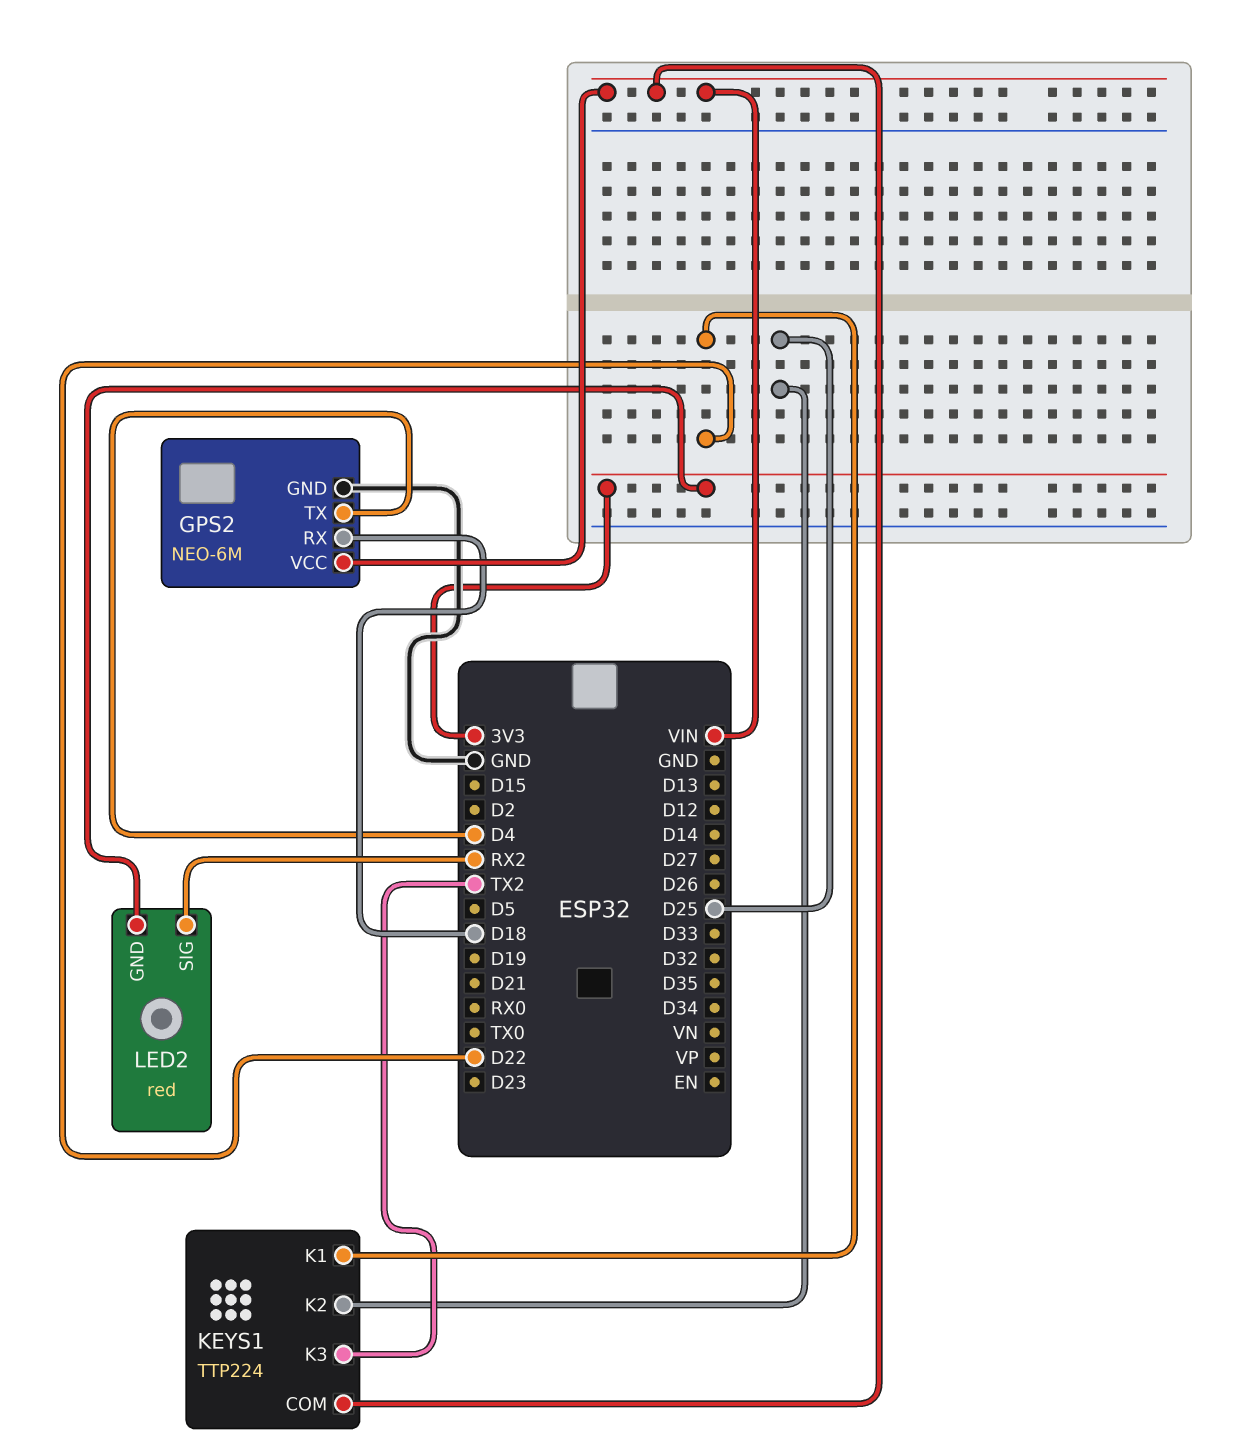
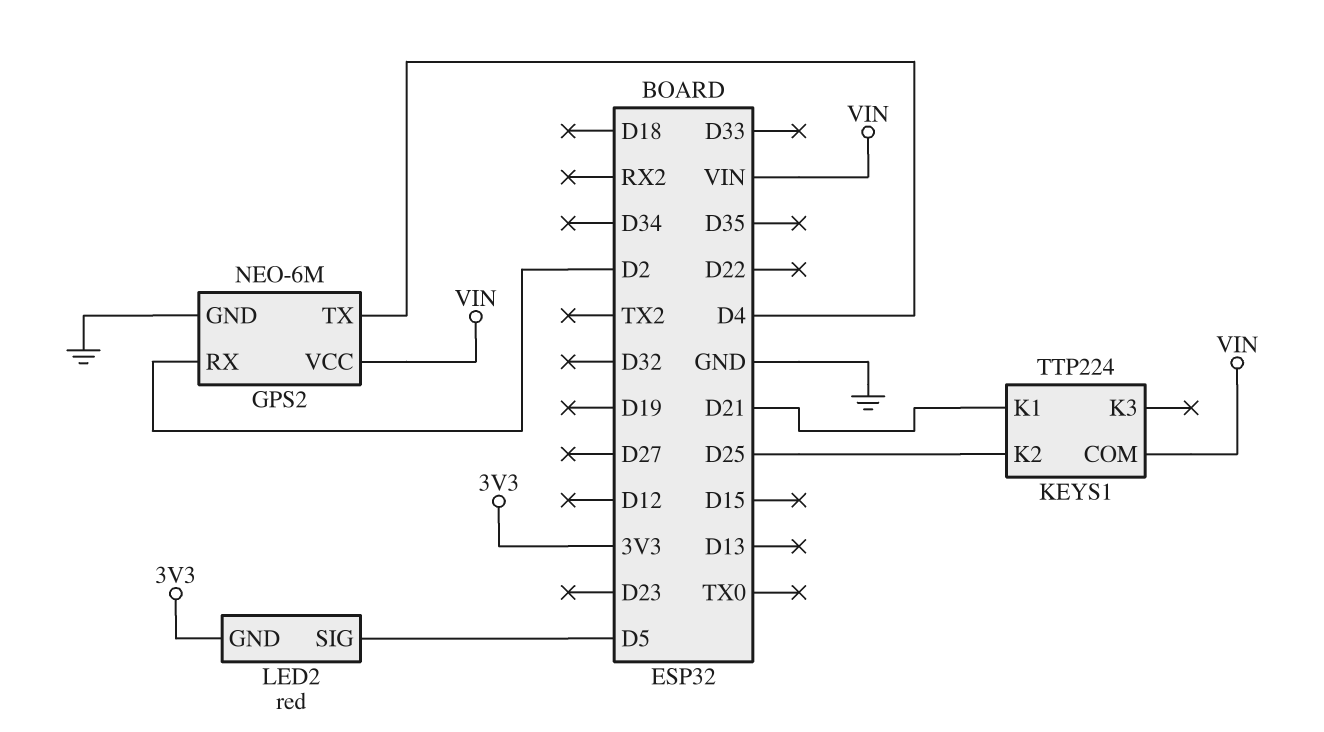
GPS2 pin RX: D18 -> D2
KEYS1 pin K1: D22 -> D21
KEYS1 pin K3: TX2 -> none
LED2 pin SIG: RX2 -> D5

